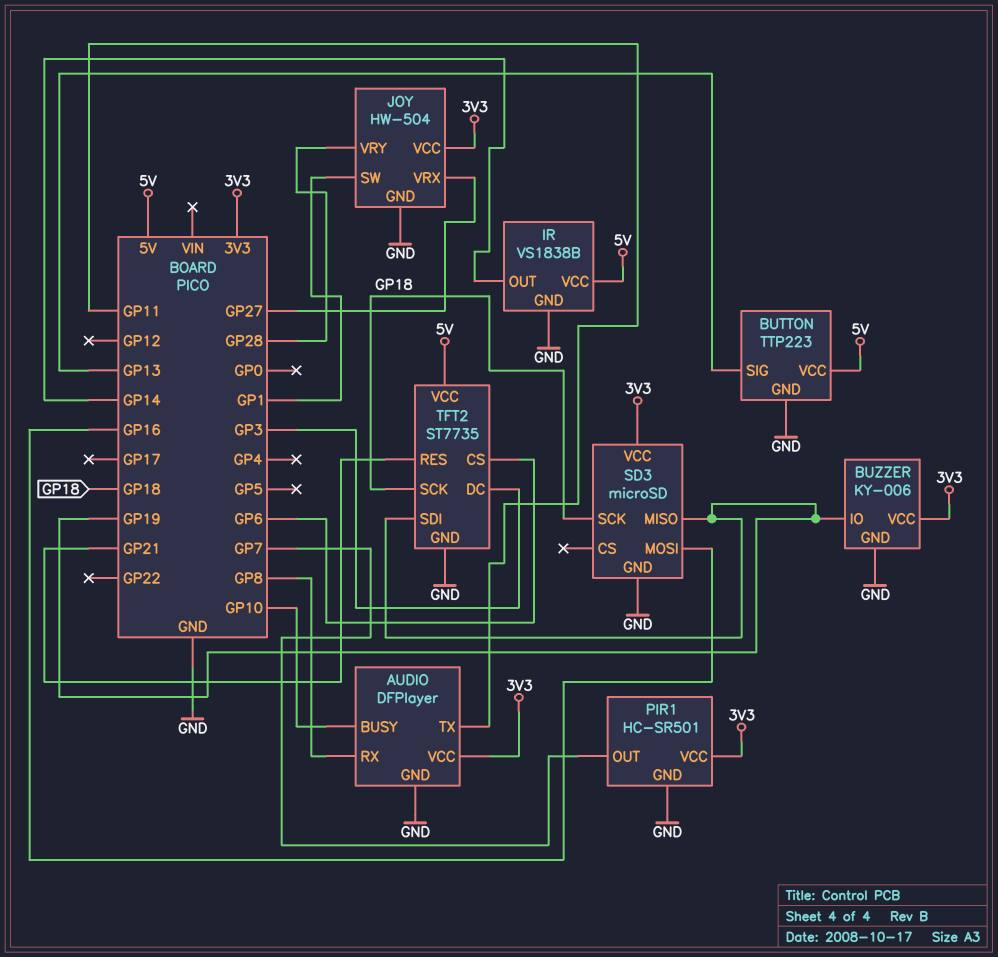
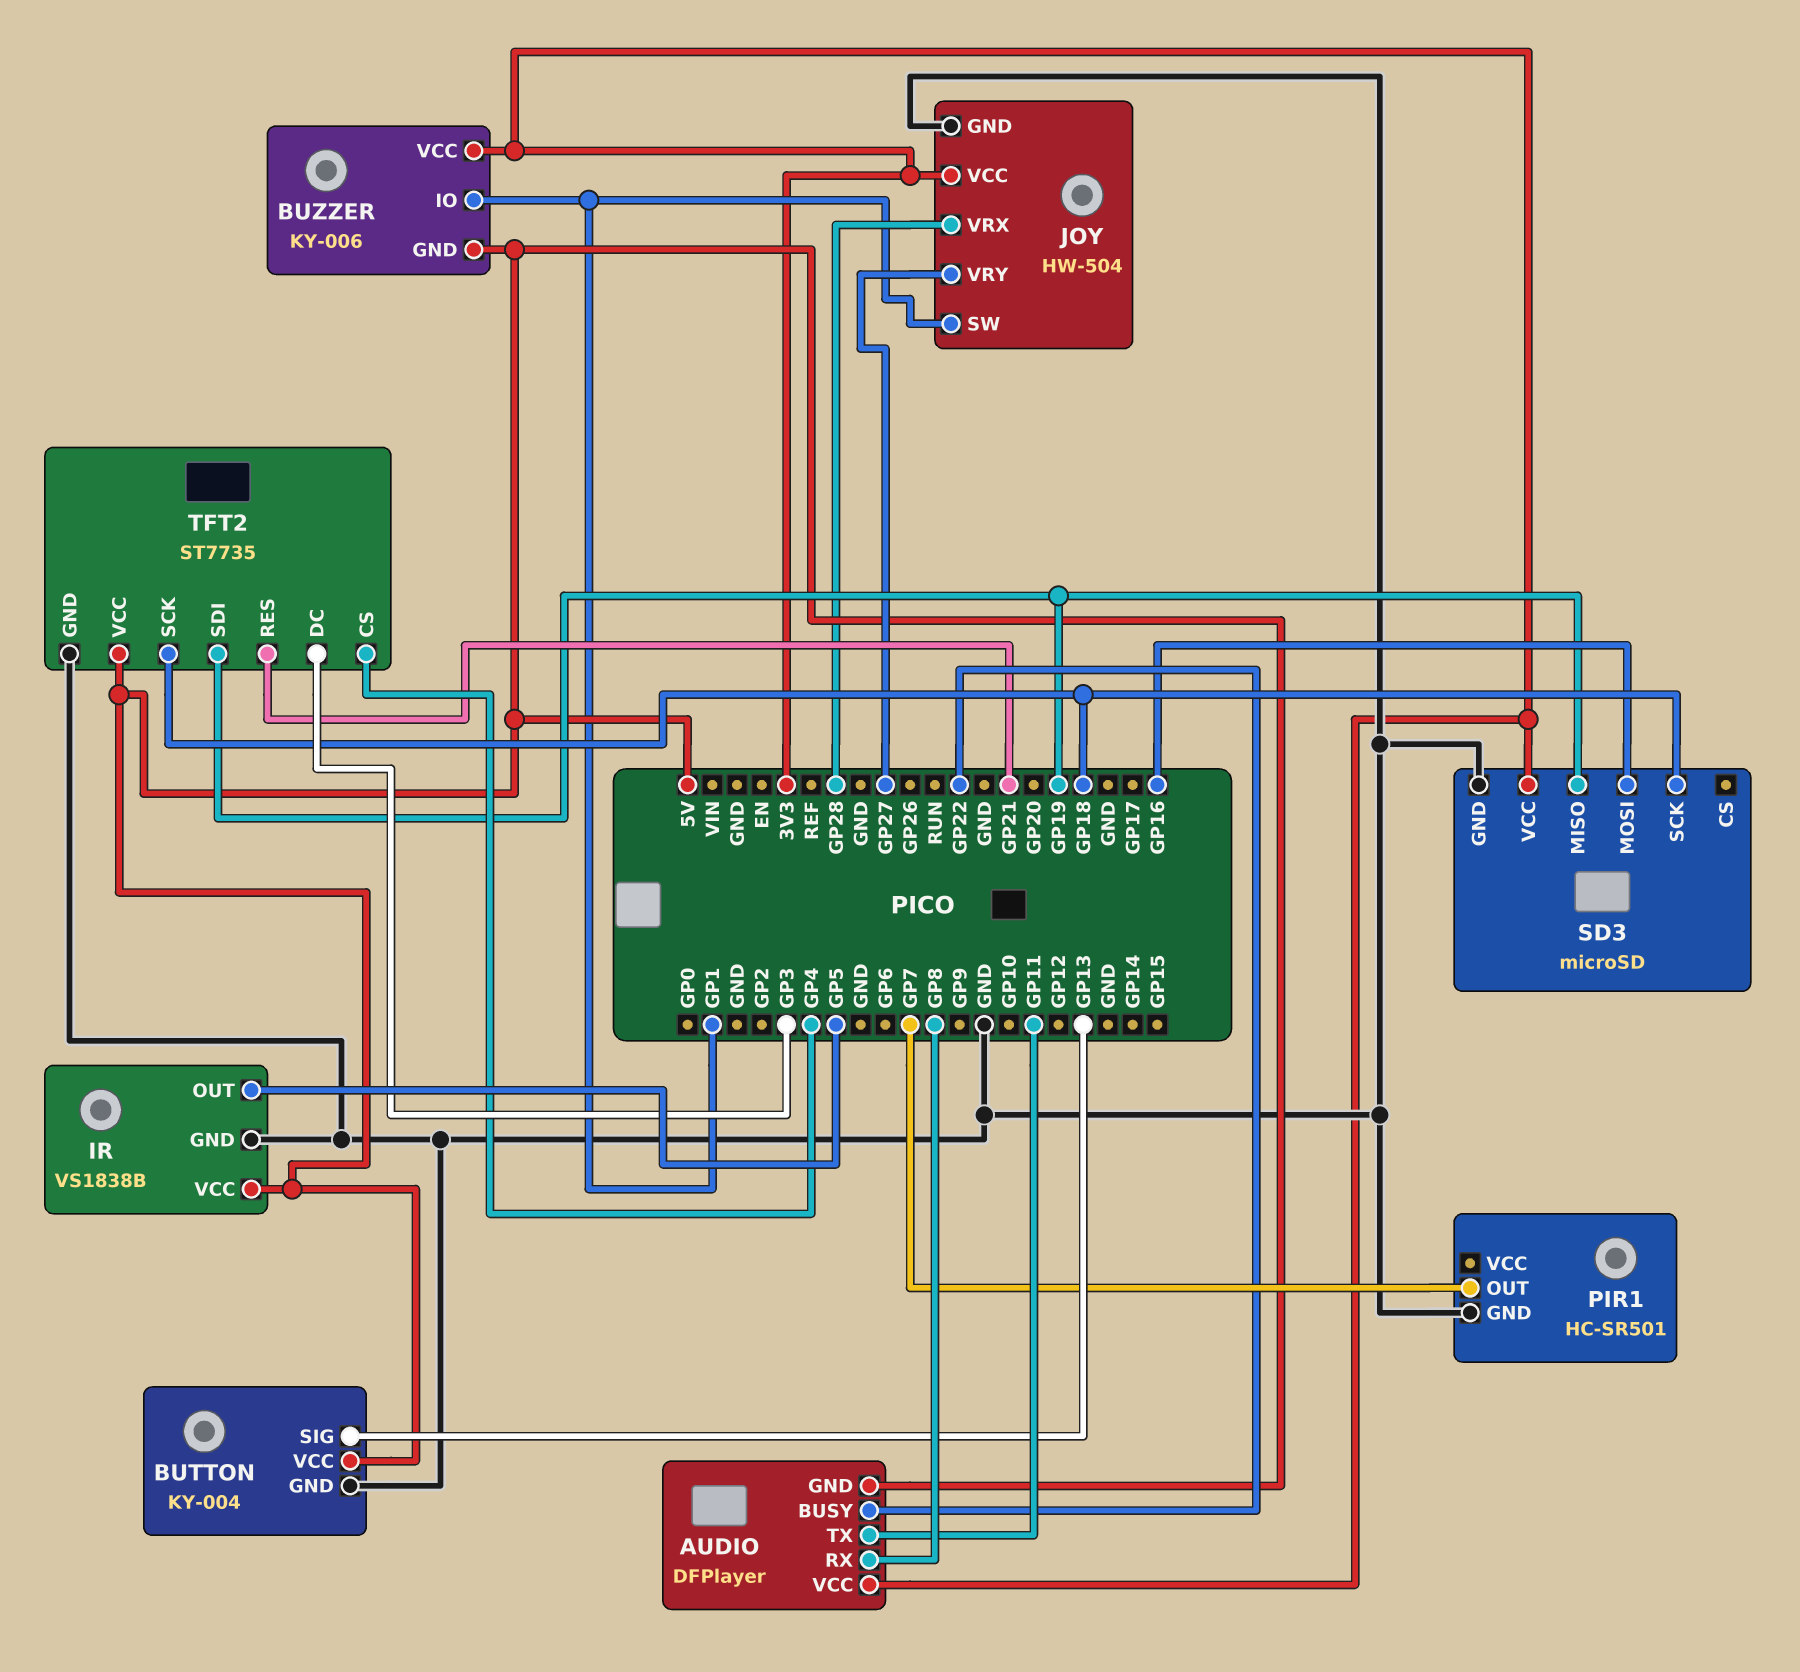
AUDIO pin BUSY: GP10 -> GP22
AUDIO pin GND: GND -> 5V
BUTTON: TTP223 -> KY-004
BUZZER pin GND: GND -> 5V
BUZZER pin IO: GP19 -> GP1
IR pin OUT: GP14 -> GP5
JOY pin VRX: GP27 -> GP28
JOY pin VRY: GP28 -> GP27
PIR1 pin VCC: 3V3 -> none
TFT2 pin CS: GP6 -> GP4

